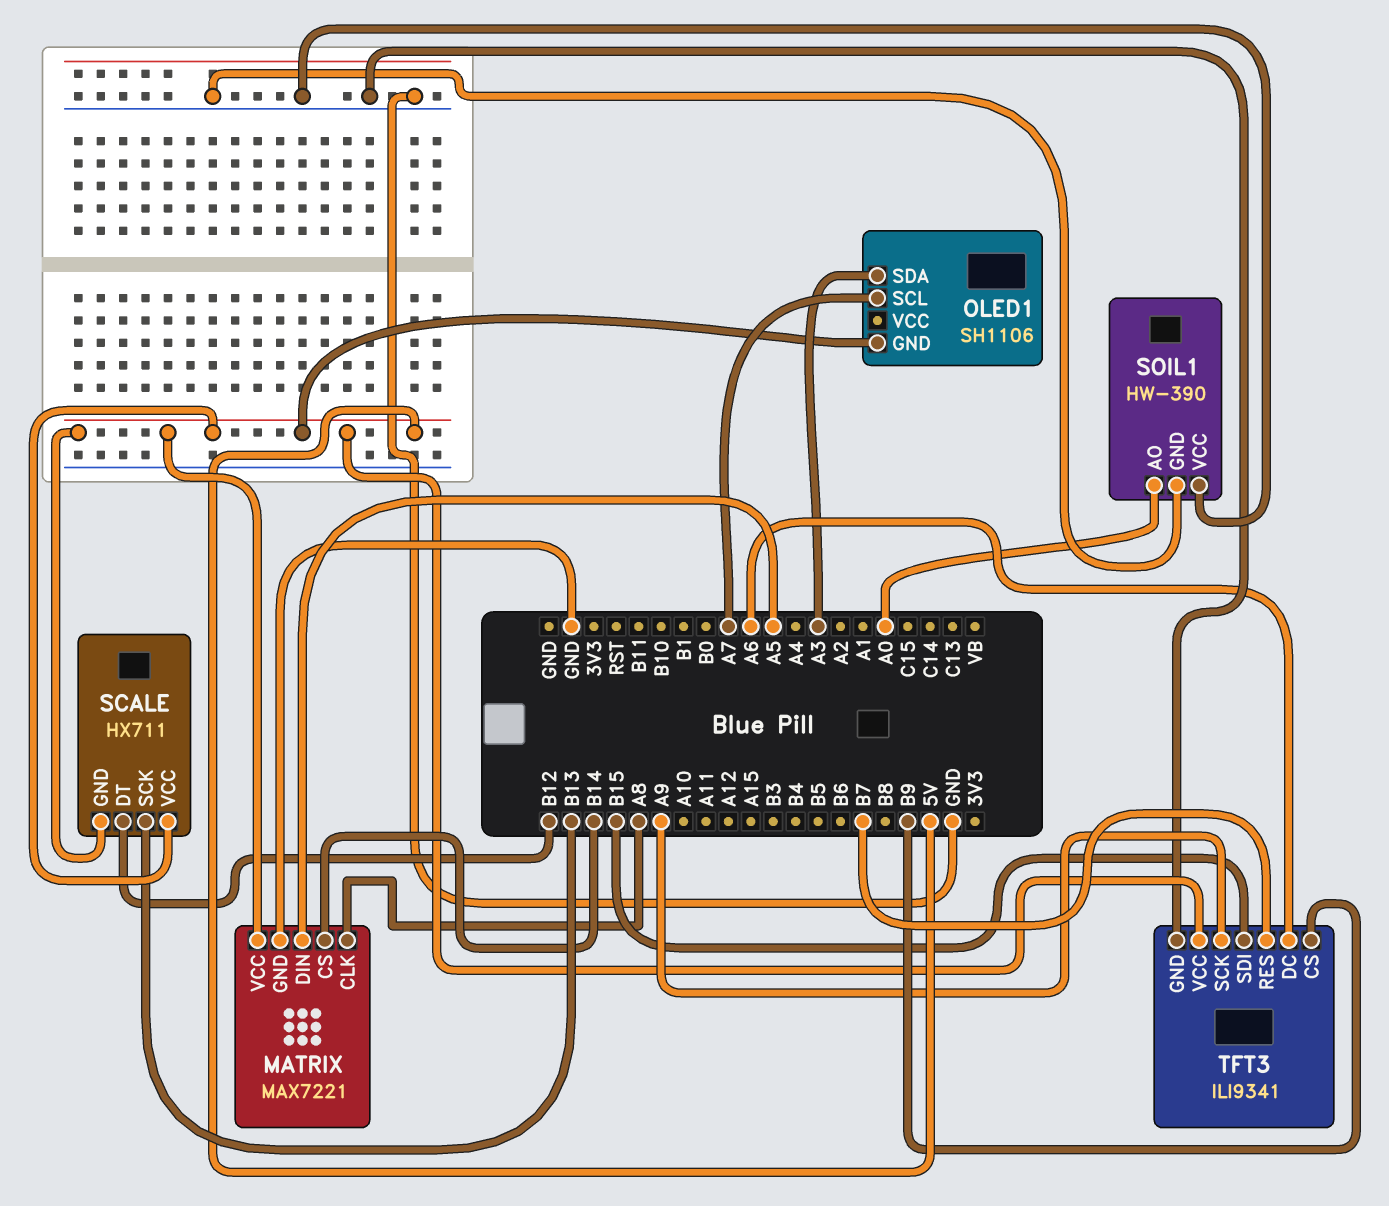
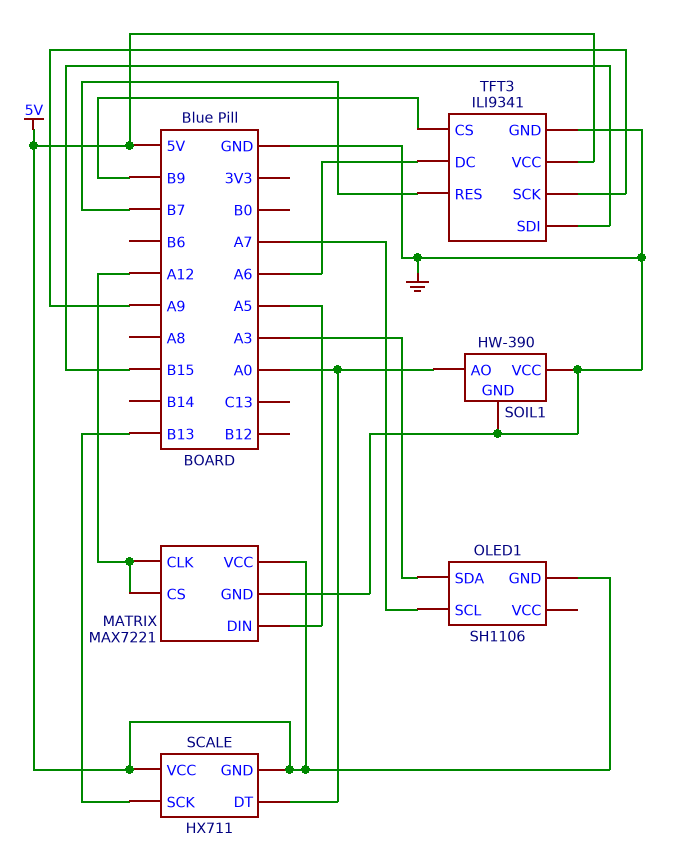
MATRIX pin CLK: A8 -> A12
MATRIX pin CS: B14 -> A12
SCALE pin DT: B12 -> A0

